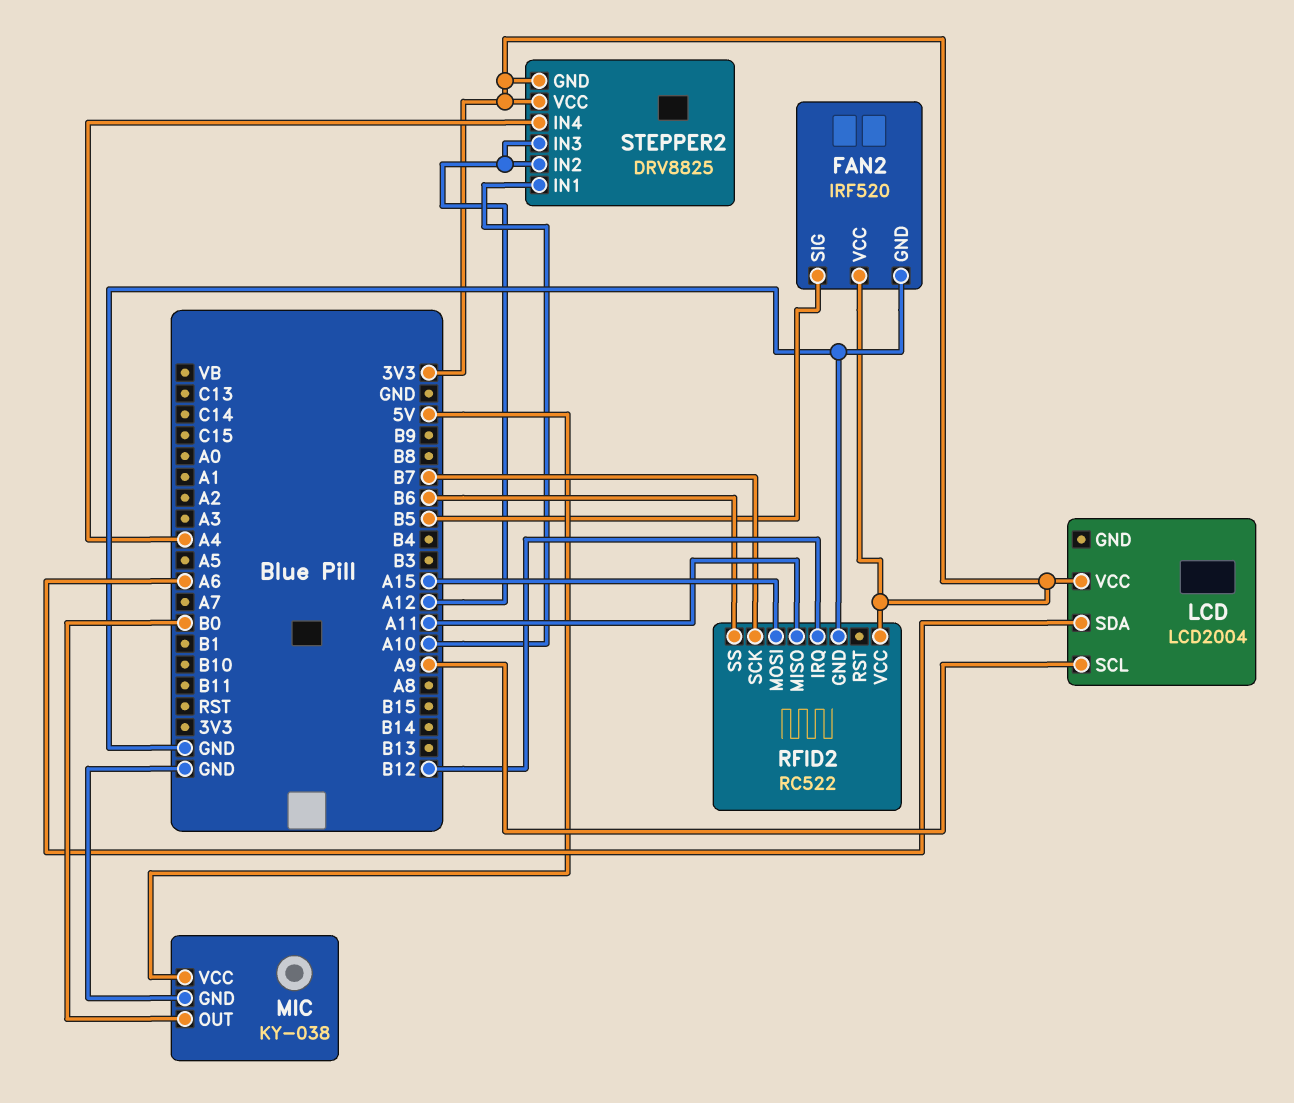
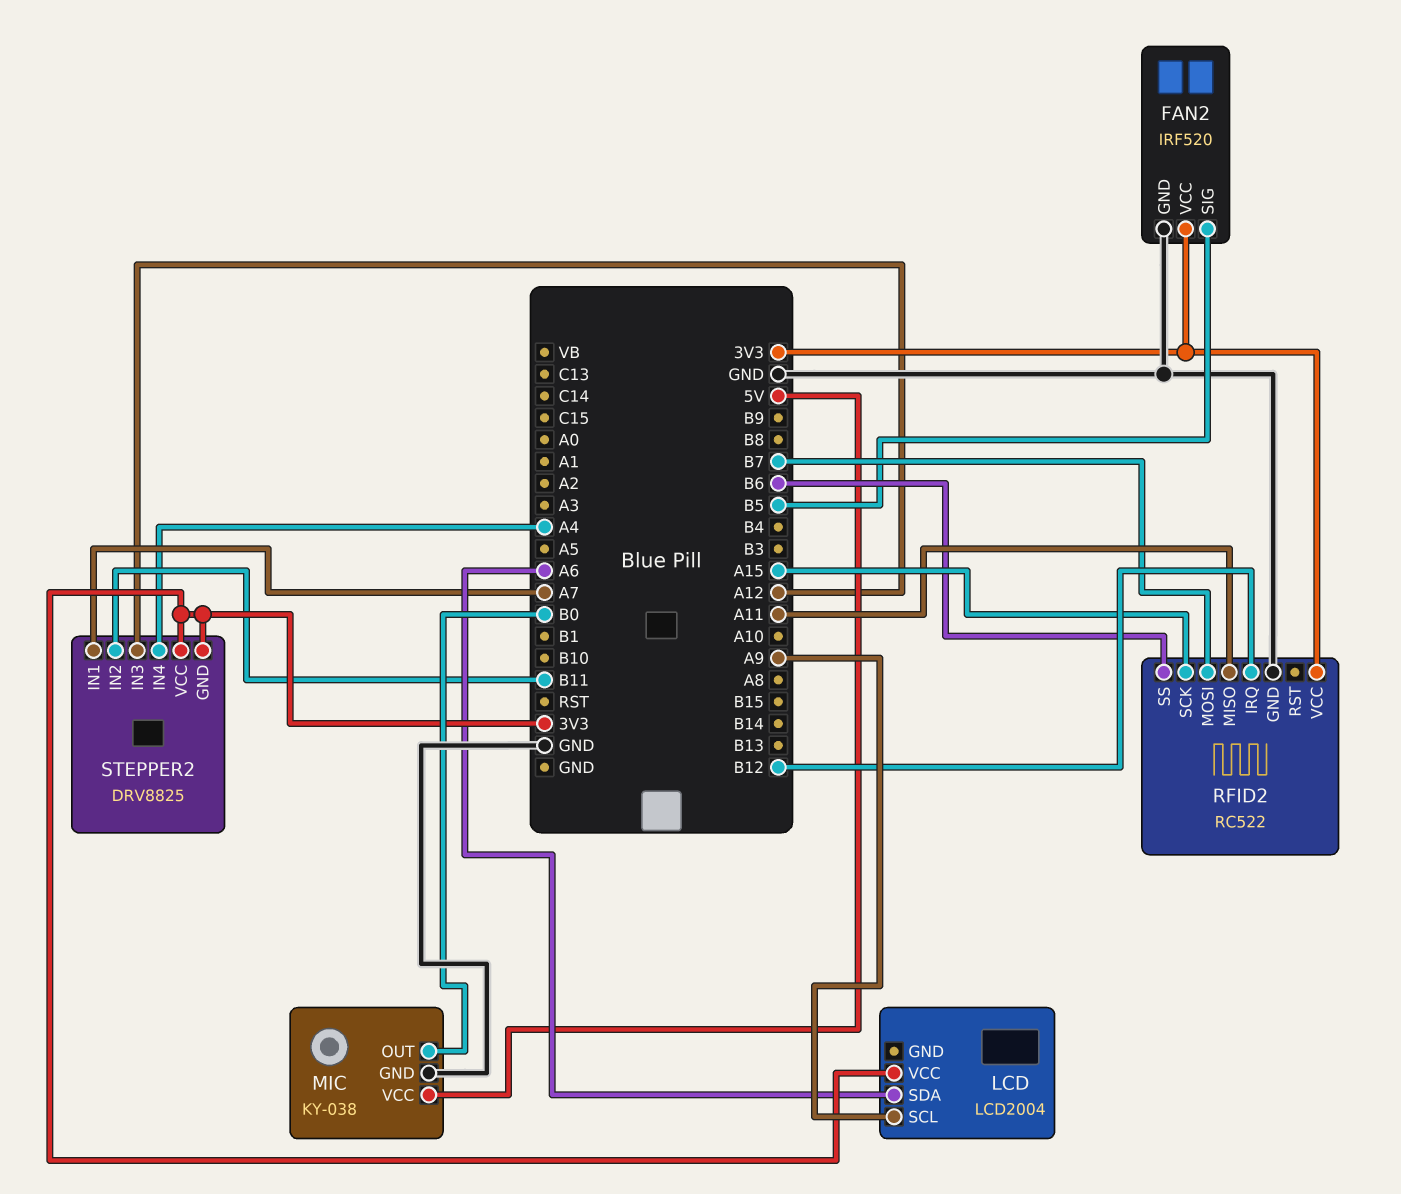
RFID2 pin MOSI: A15 -> B7
RFID2 pin SCK: B7 -> A15
STEPPER2 pin IN1: A10 -> A7
STEPPER2 pin IN2: A12 -> B11

